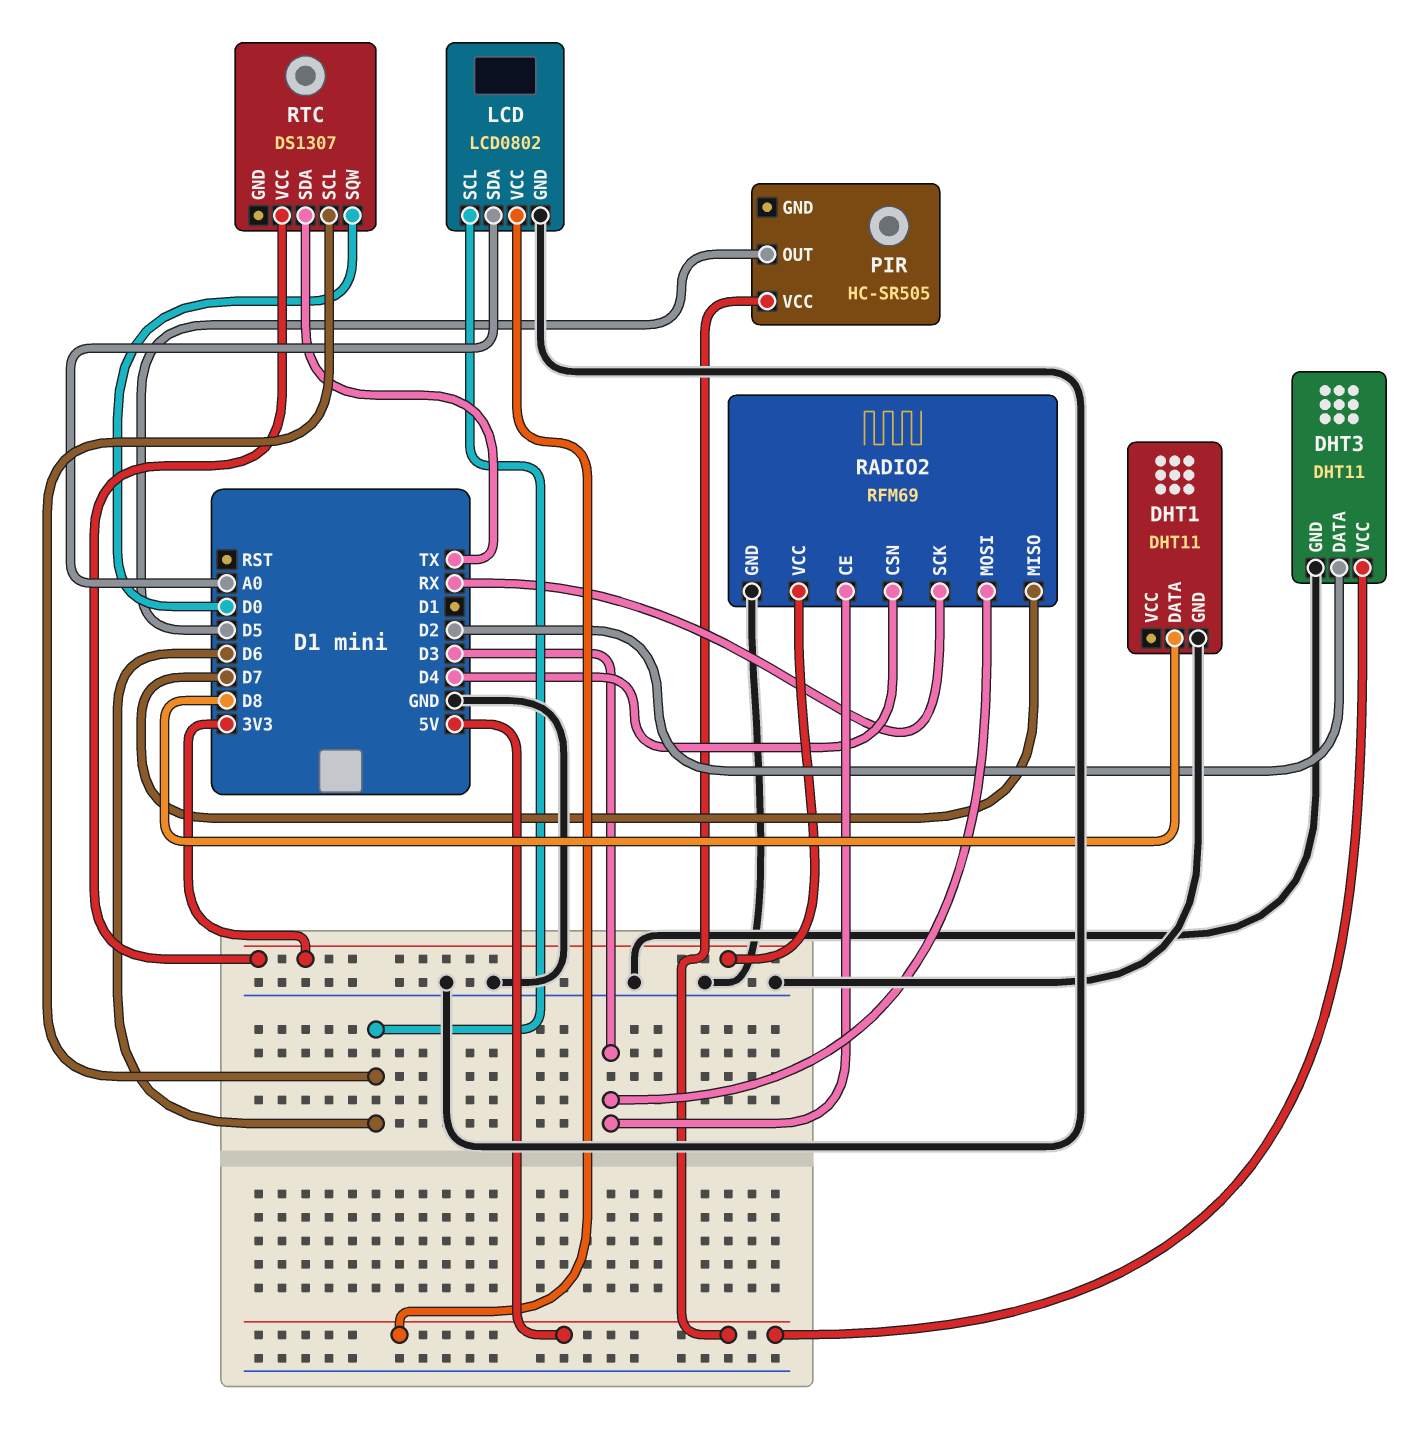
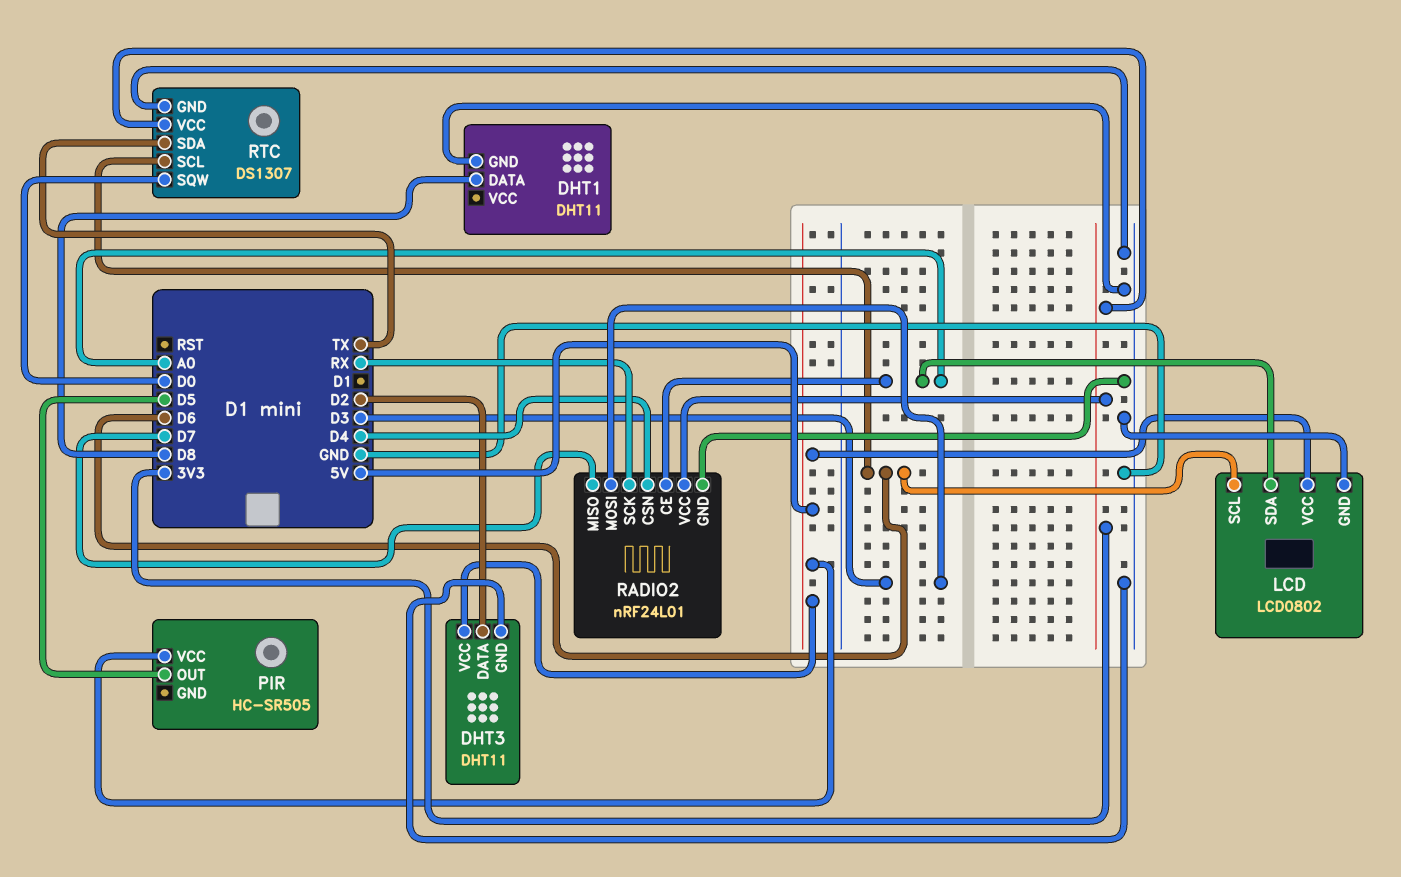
RADIO2: RFM69 -> nRF24L01
RADIO2 pin CE: D3 -> A0
RTC pin GND: none -> GND

